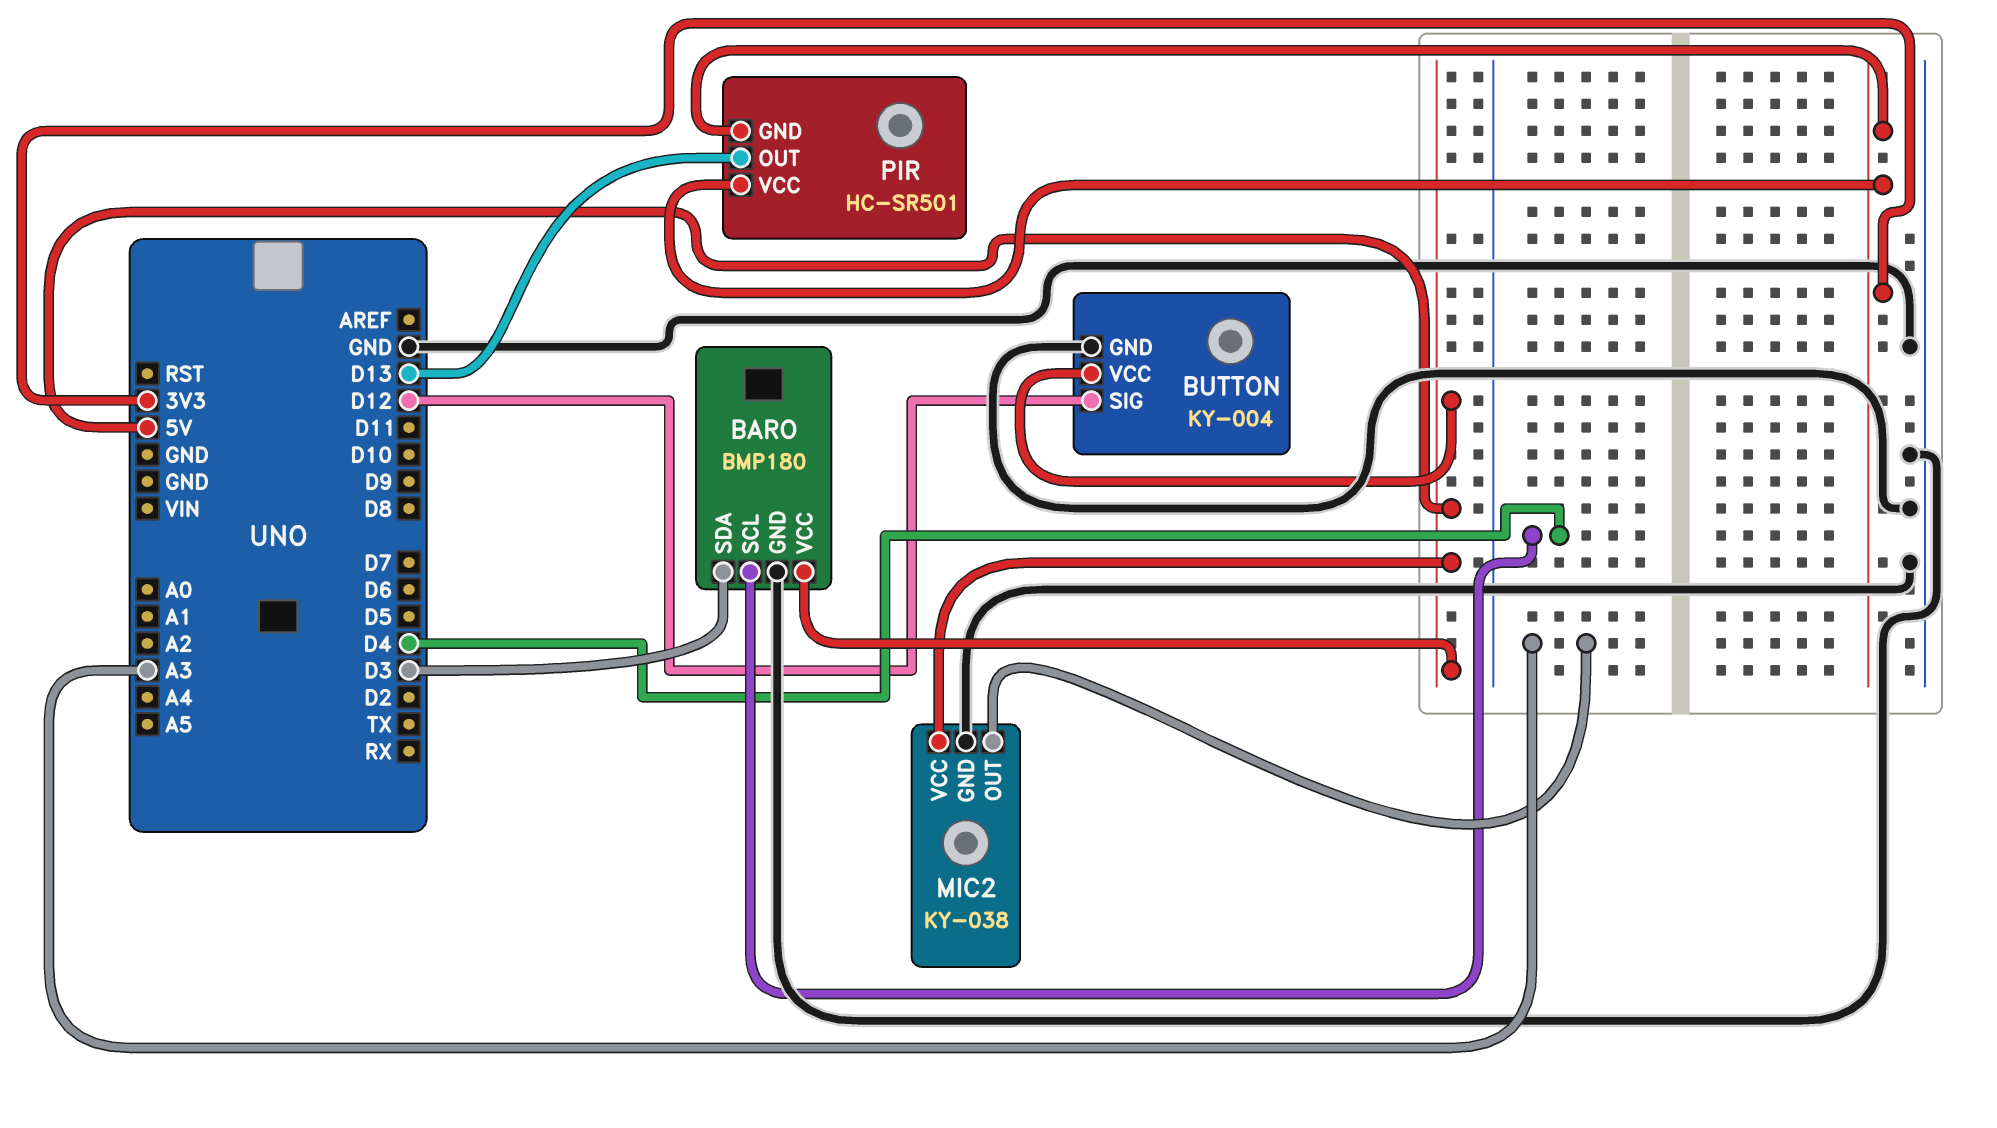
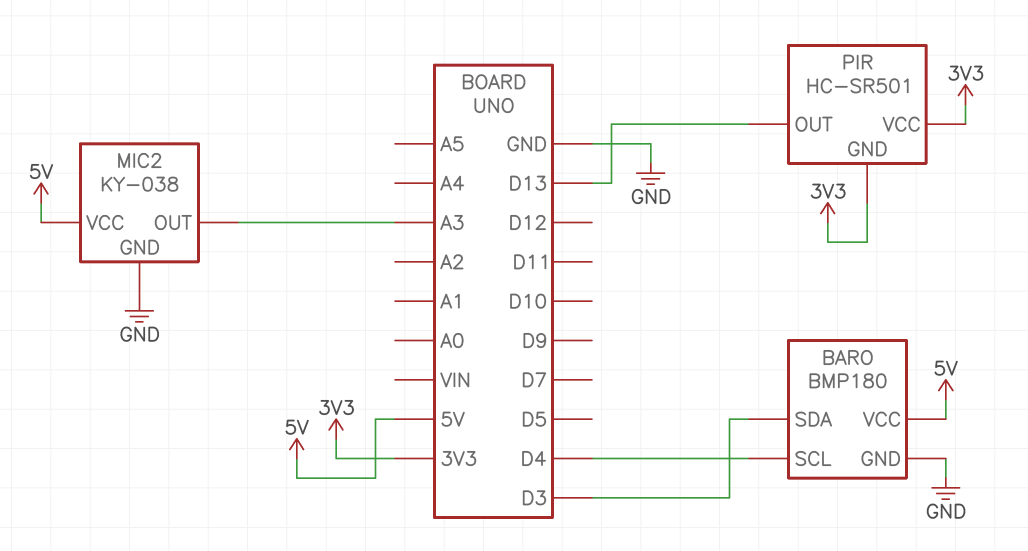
BUTTON: KY-004 -> none
BUTTON pin GND: GND -> none
BUTTON pin SIG: D12 -> none
BUTTON pin VCC: 5V -> none

